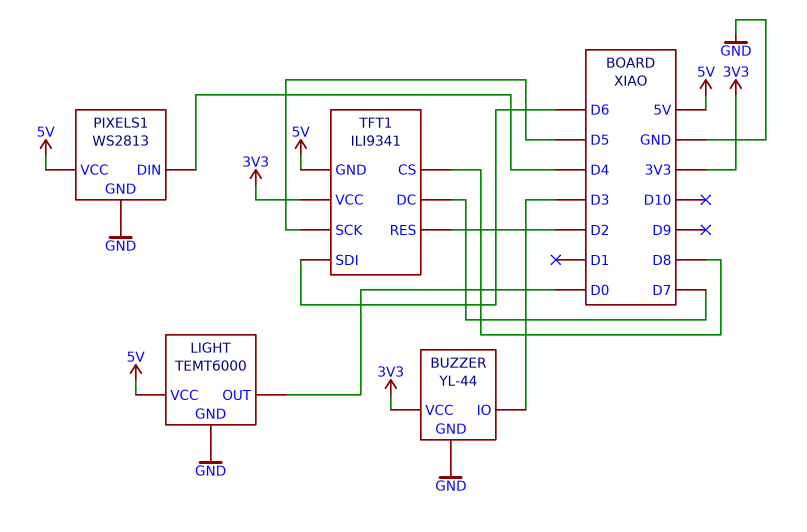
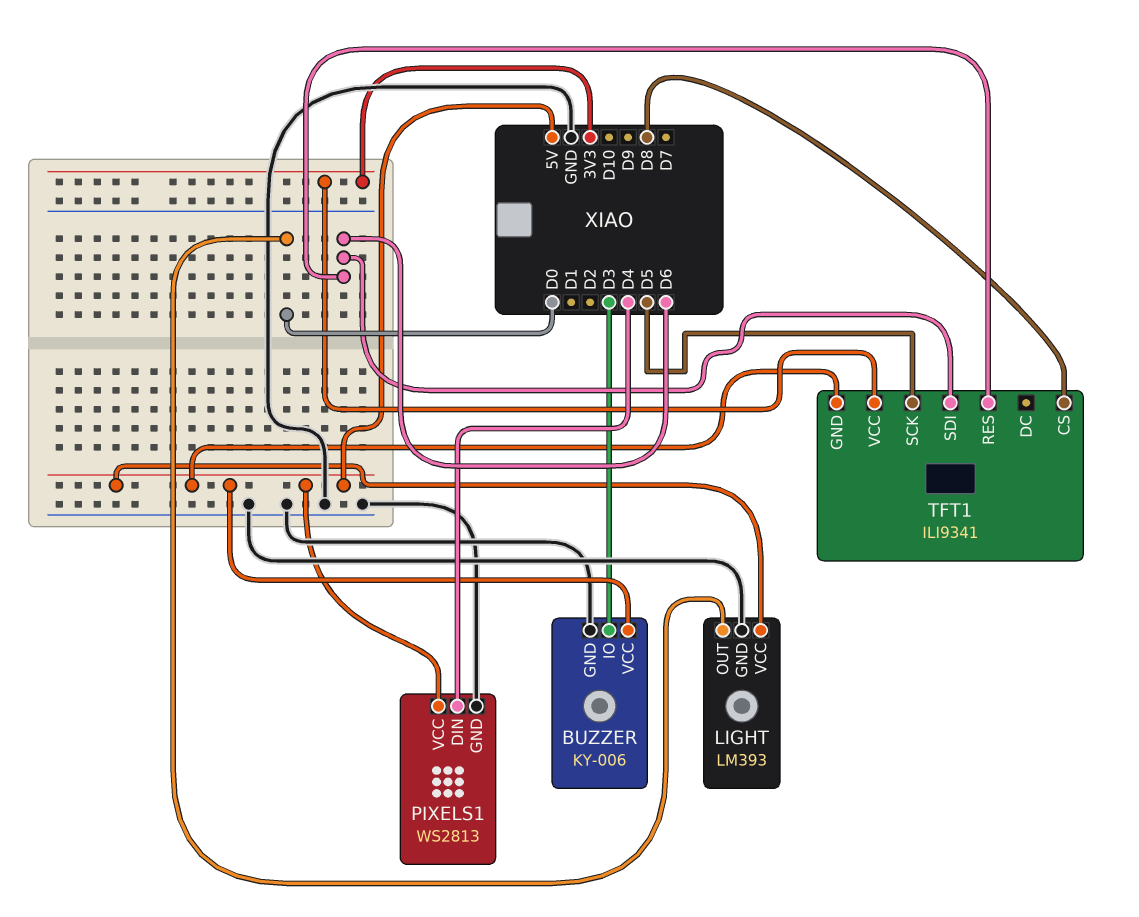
BUZZER: YL-44 -> KY-006
BUZZER pin VCC: 3V3 -> 5V
LIGHT: TEMT6000 -> LM393
TFT1 pin DC: D7 -> none
TFT1 pin RES: D2 -> D6

